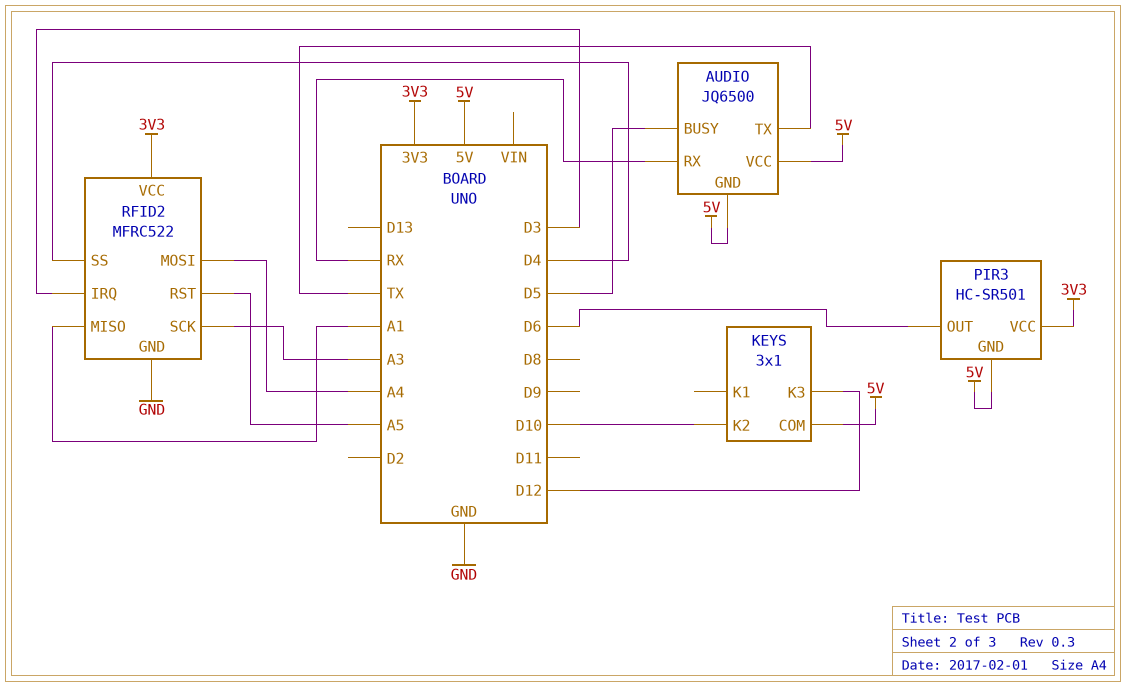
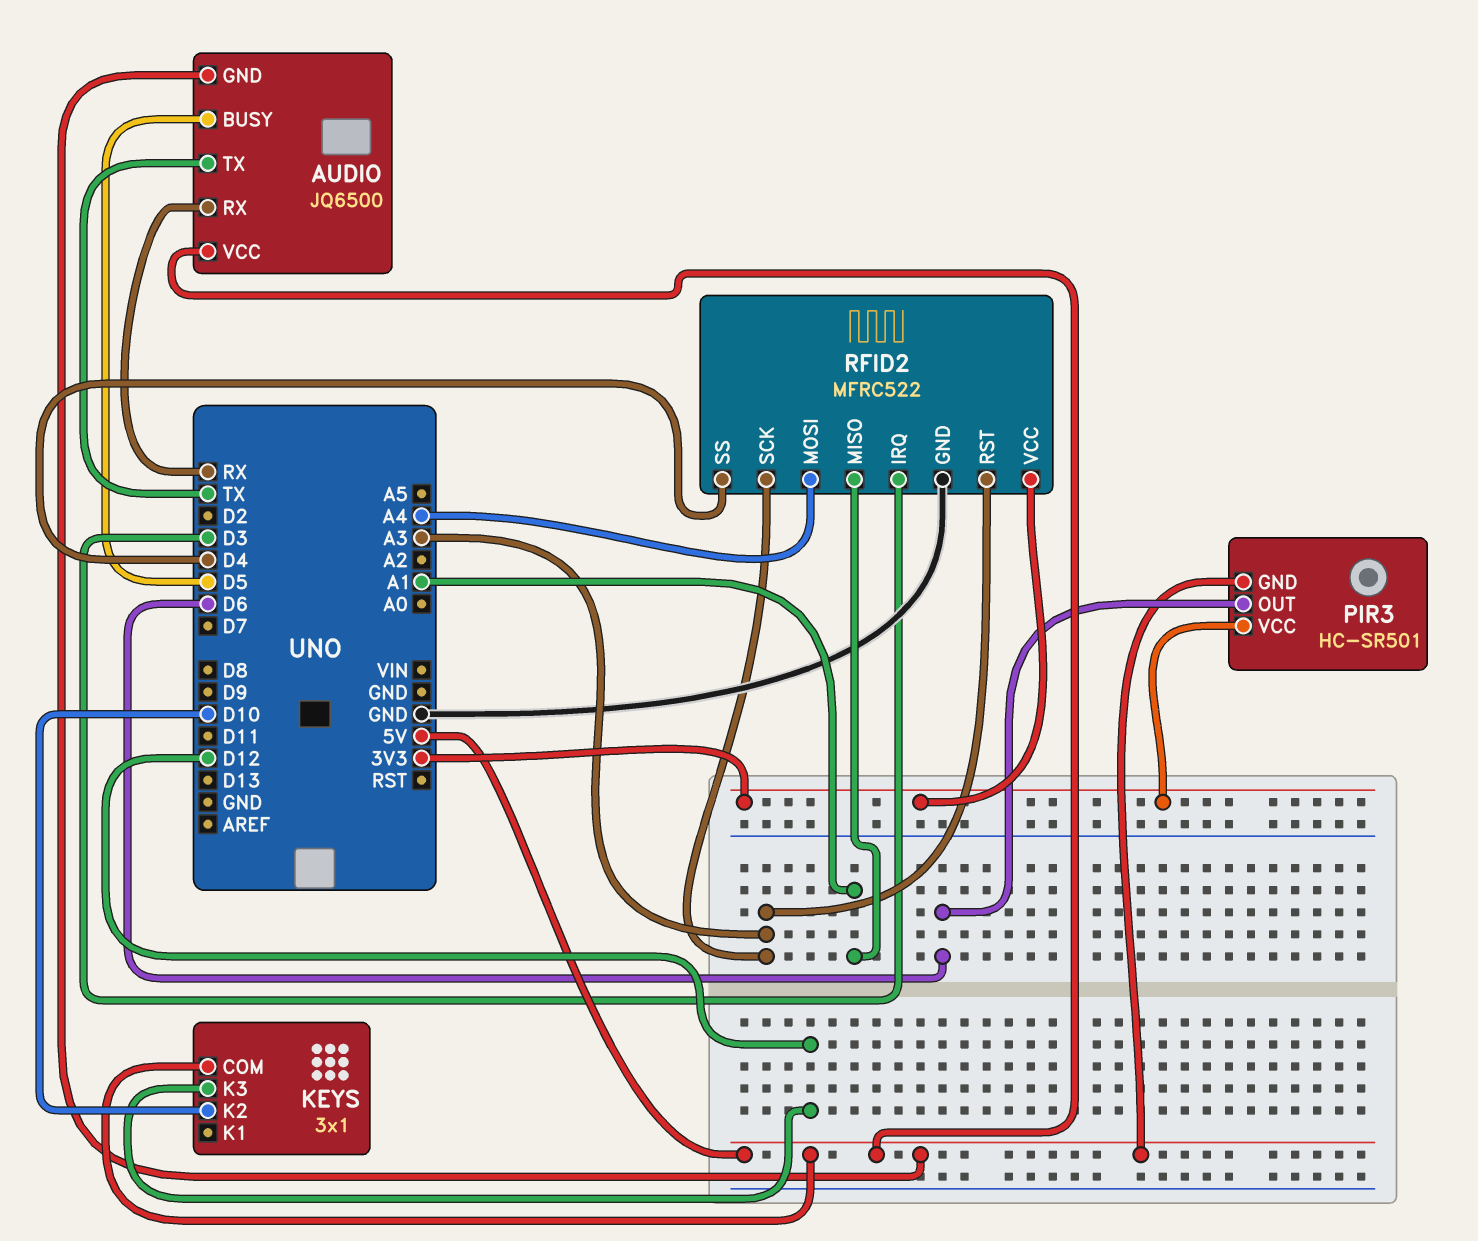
RFID2 pin RST: A5 -> A3

